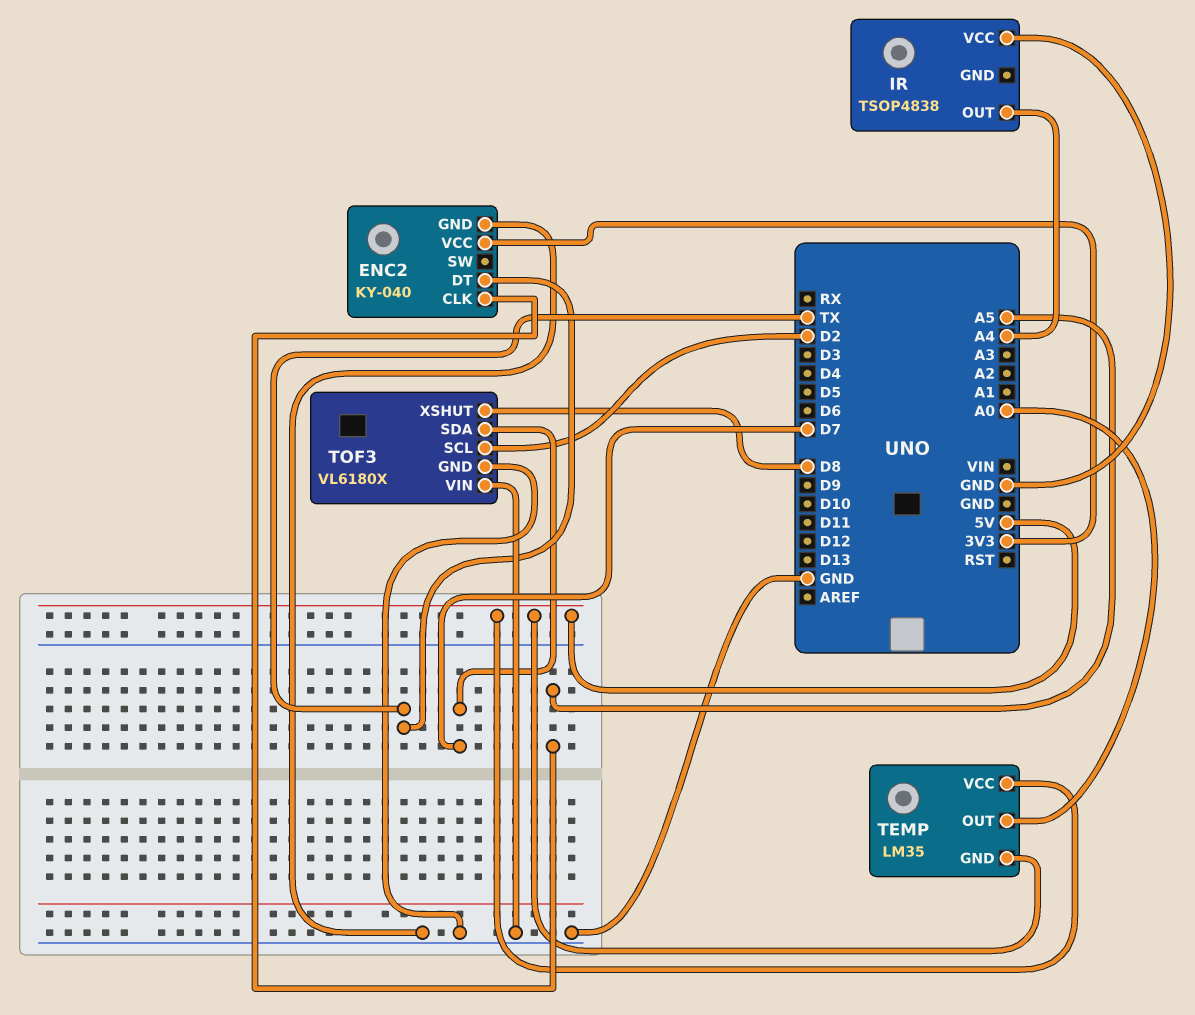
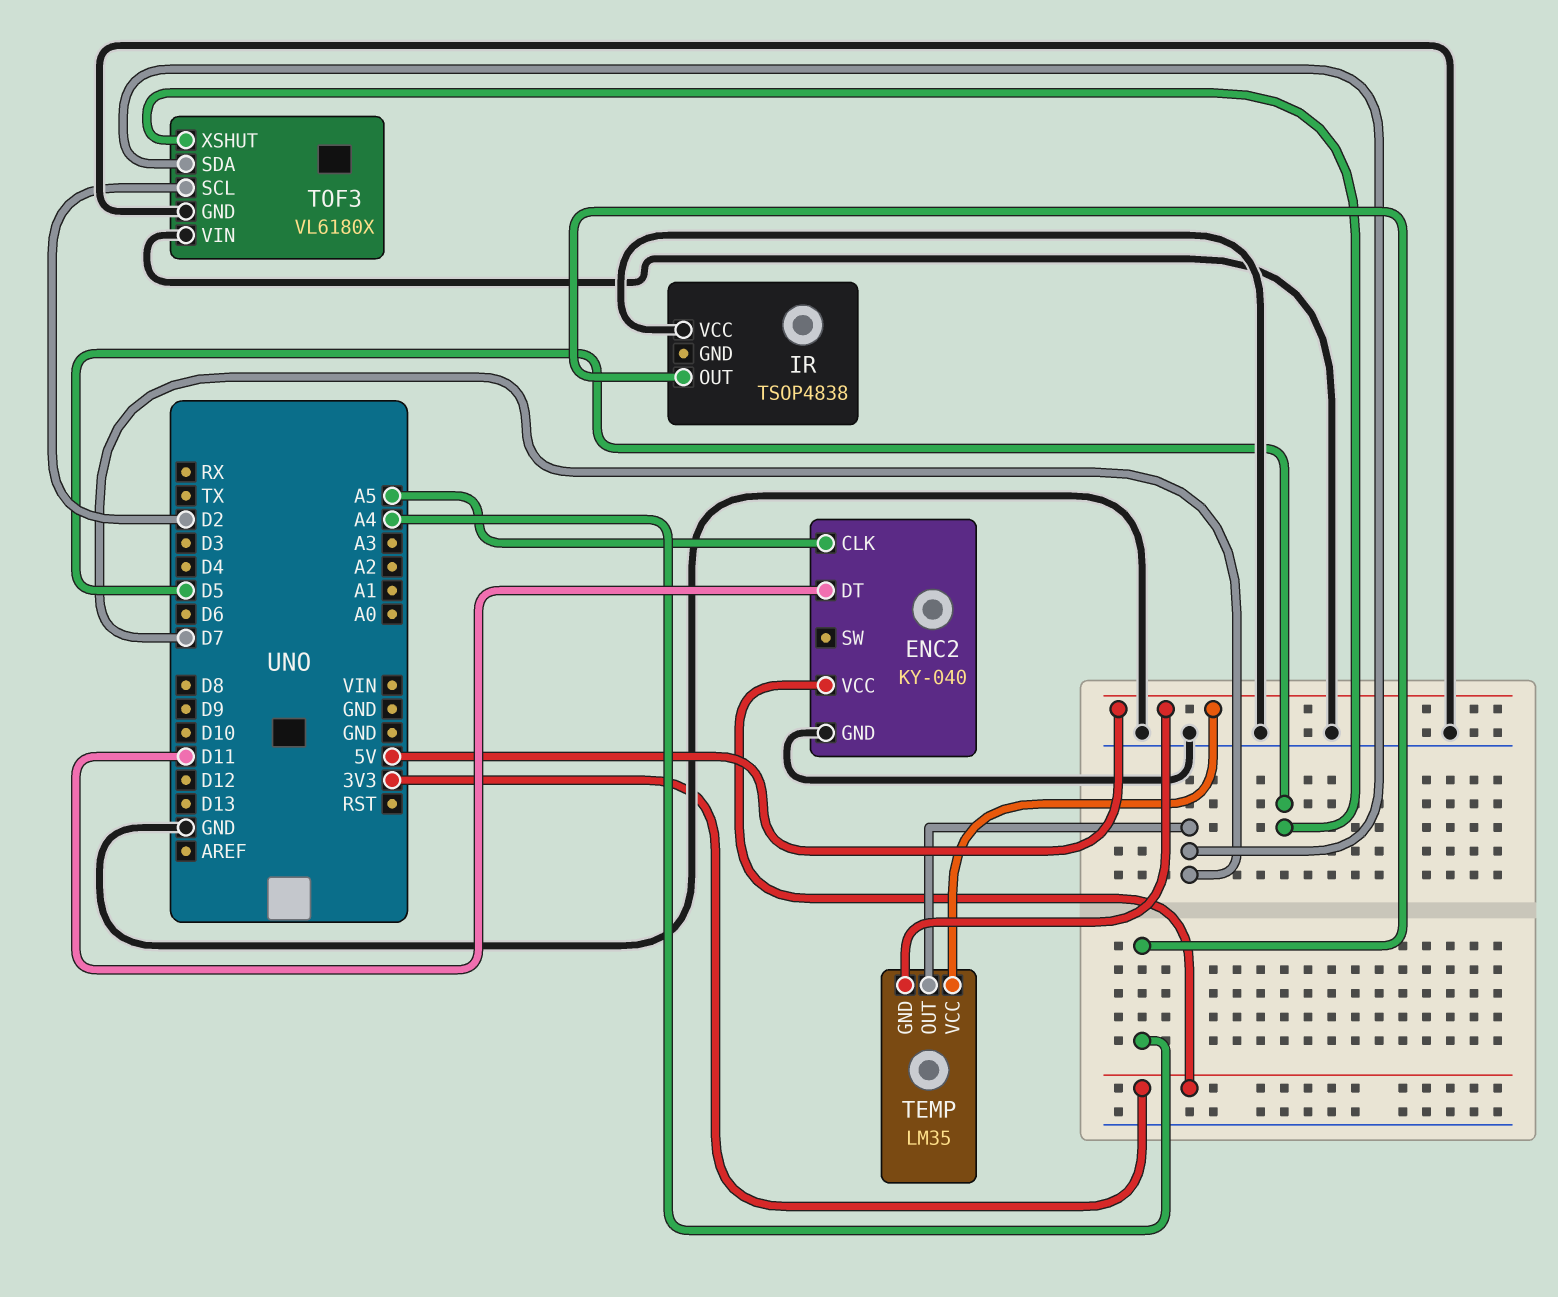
ENC2 pin DT: TX -> D11
TEMP pin OUT: A0 -> D7
TOF3 pin XSHUT: D8 -> D5

